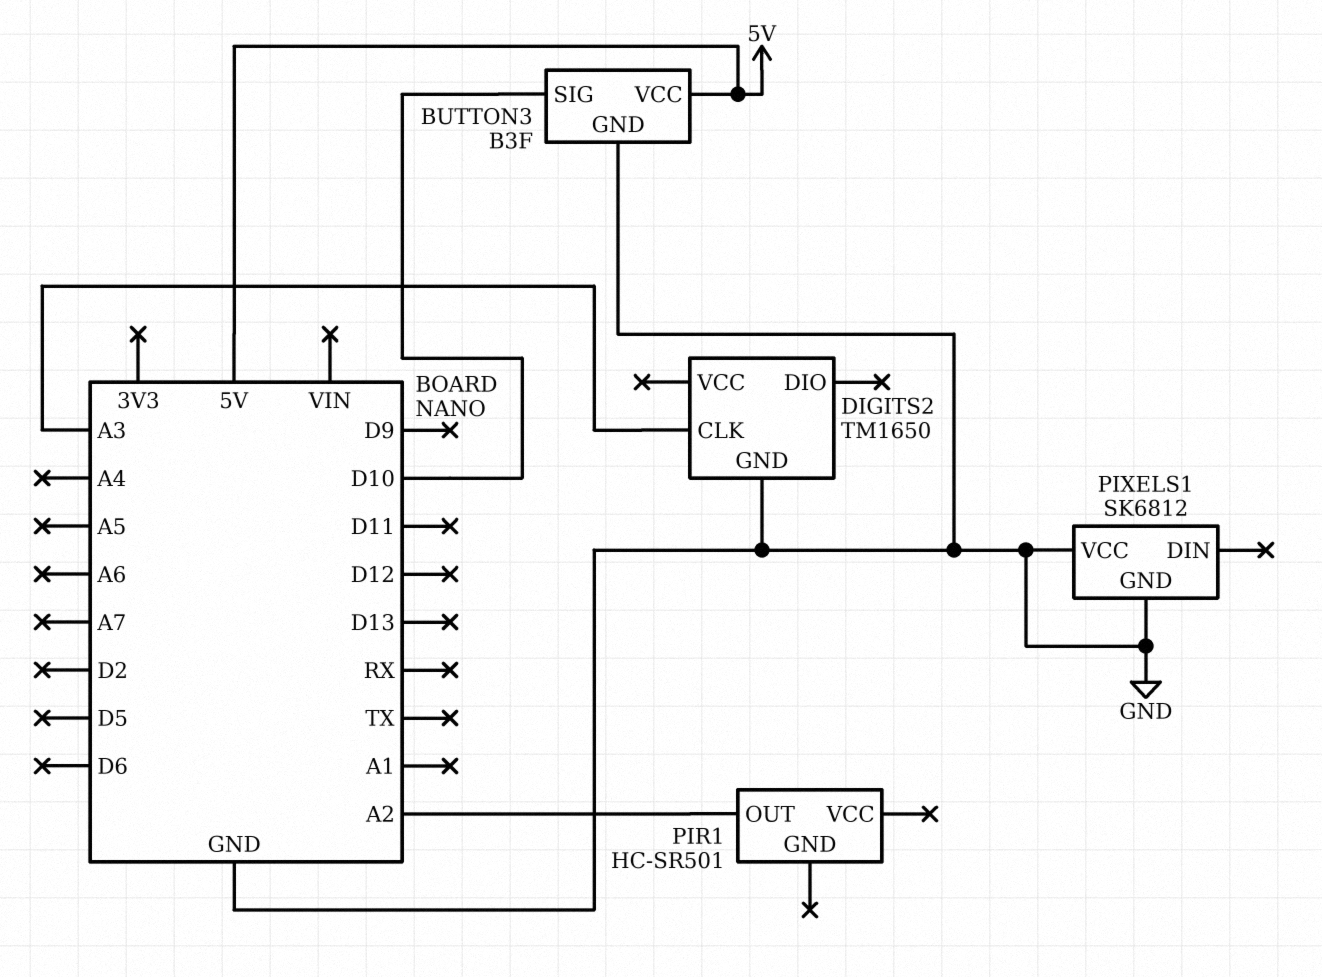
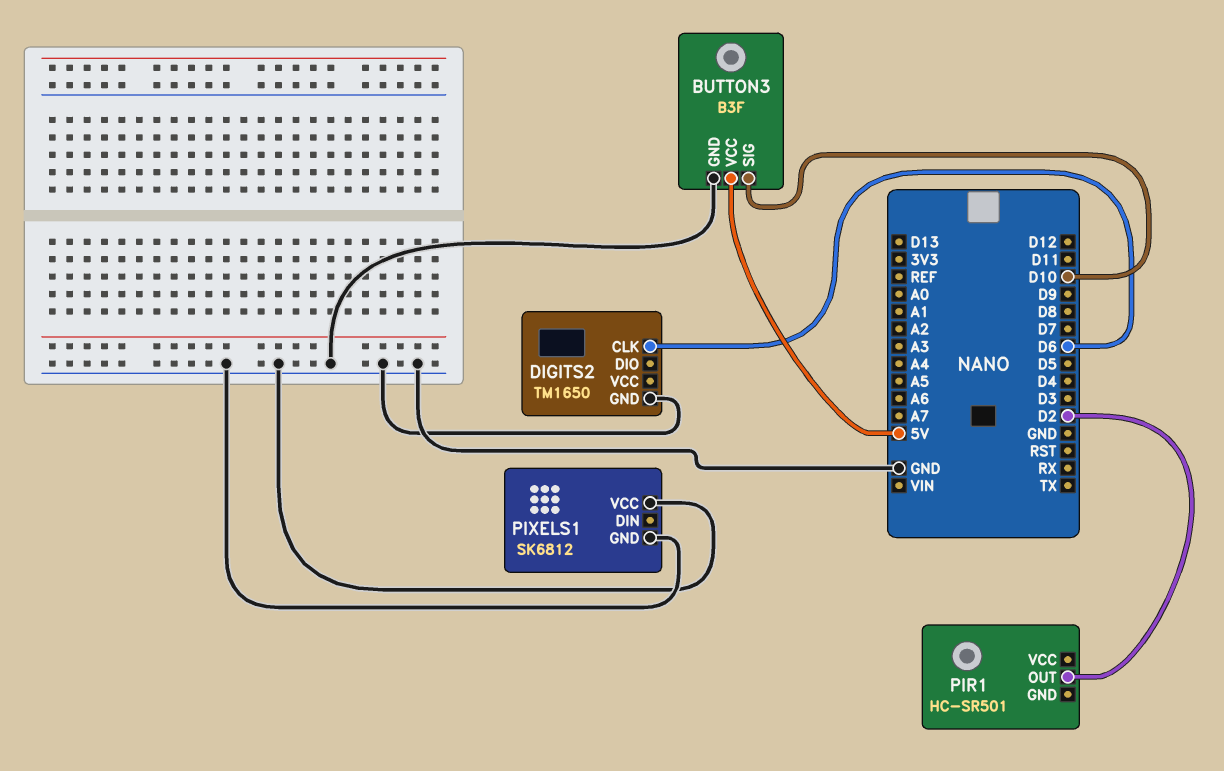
DIGITS2 pin CLK: A3 -> D6
PIR1 pin OUT: A2 -> D2

